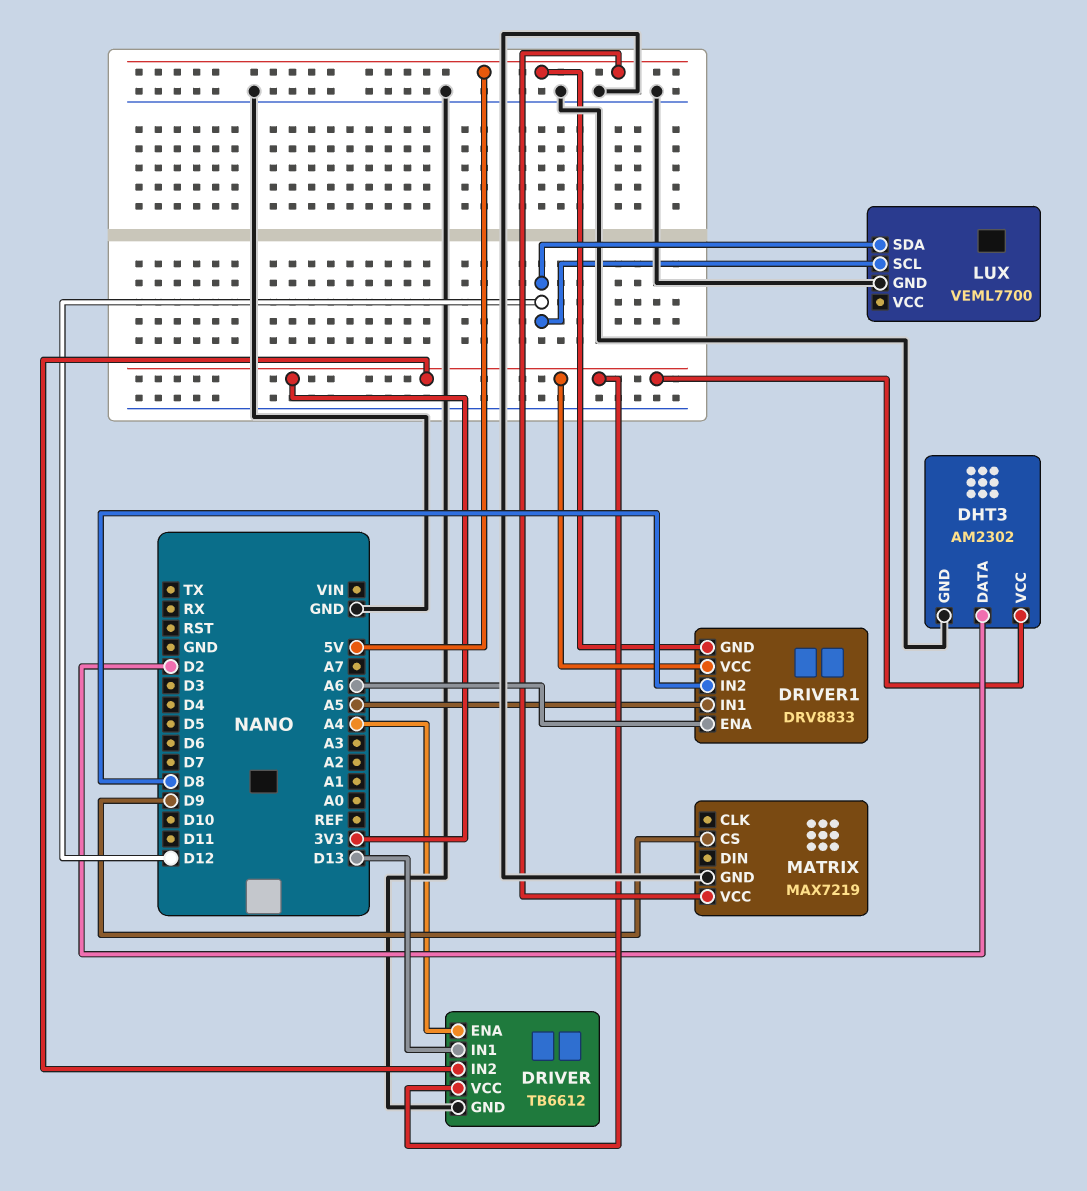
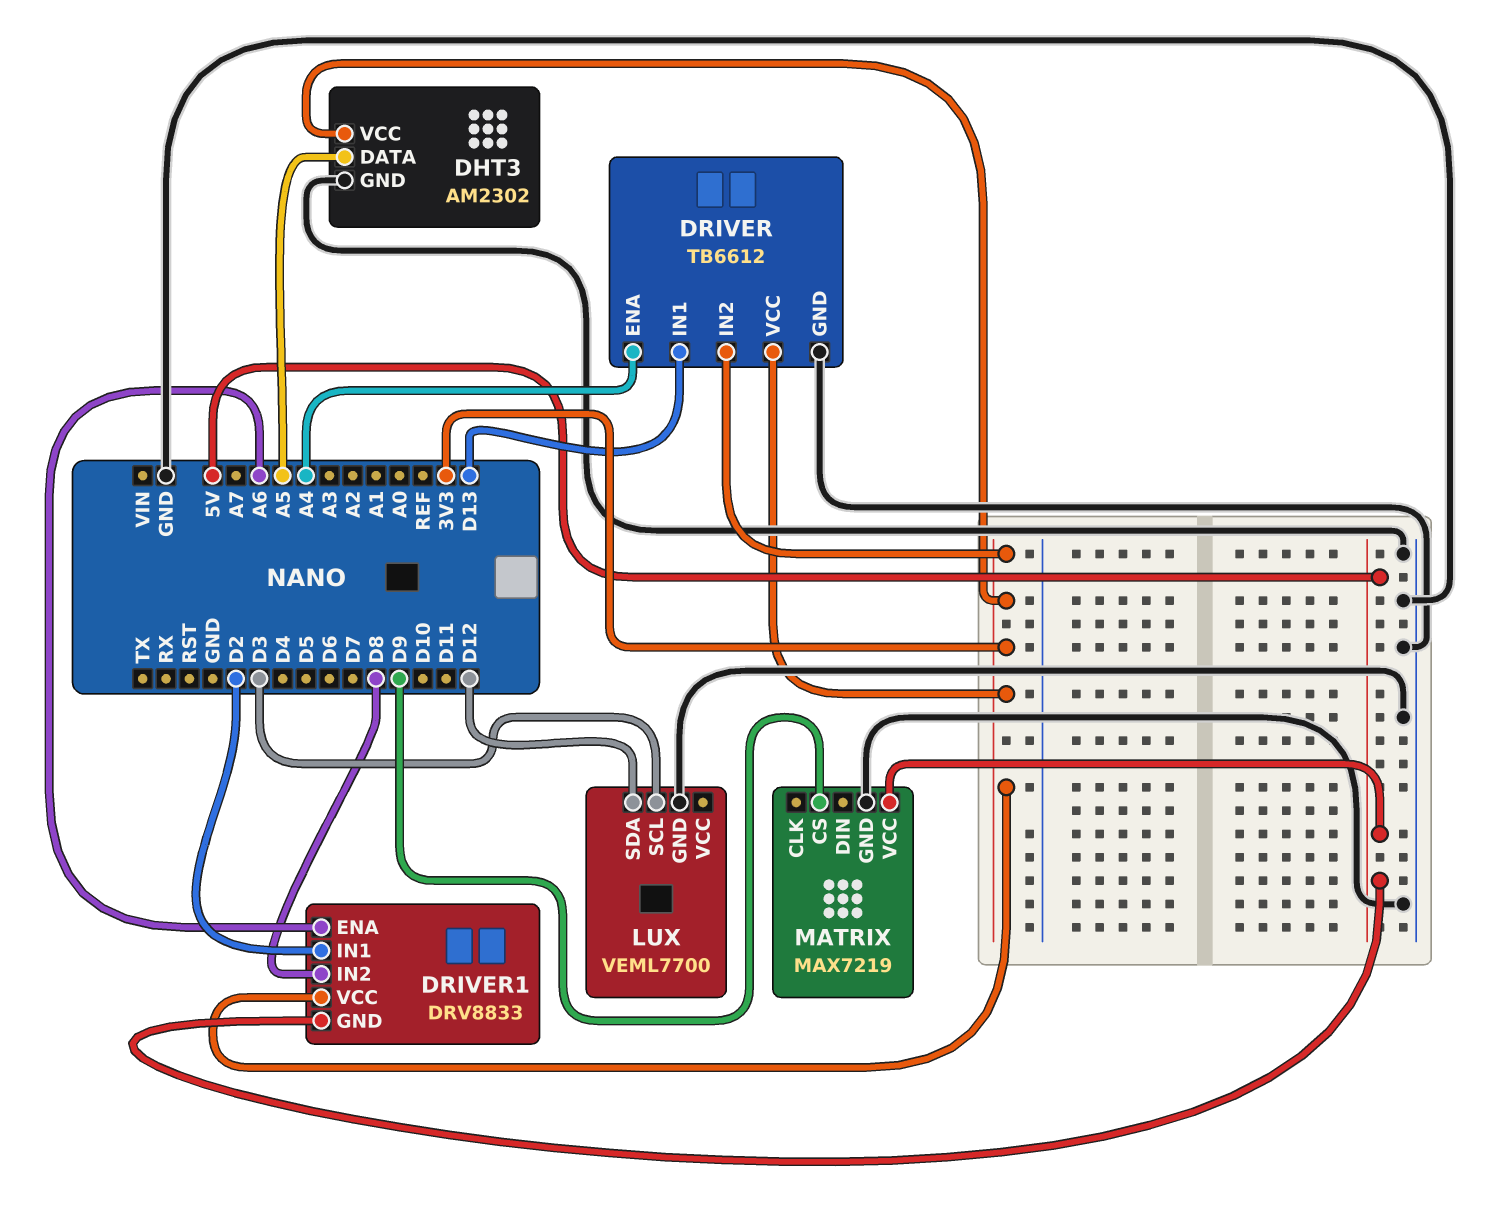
DHT3 pin DATA: D2 -> A5
DRIVER1 pin IN1: A5 -> D2
LUX pin SCL: D12 -> D3

